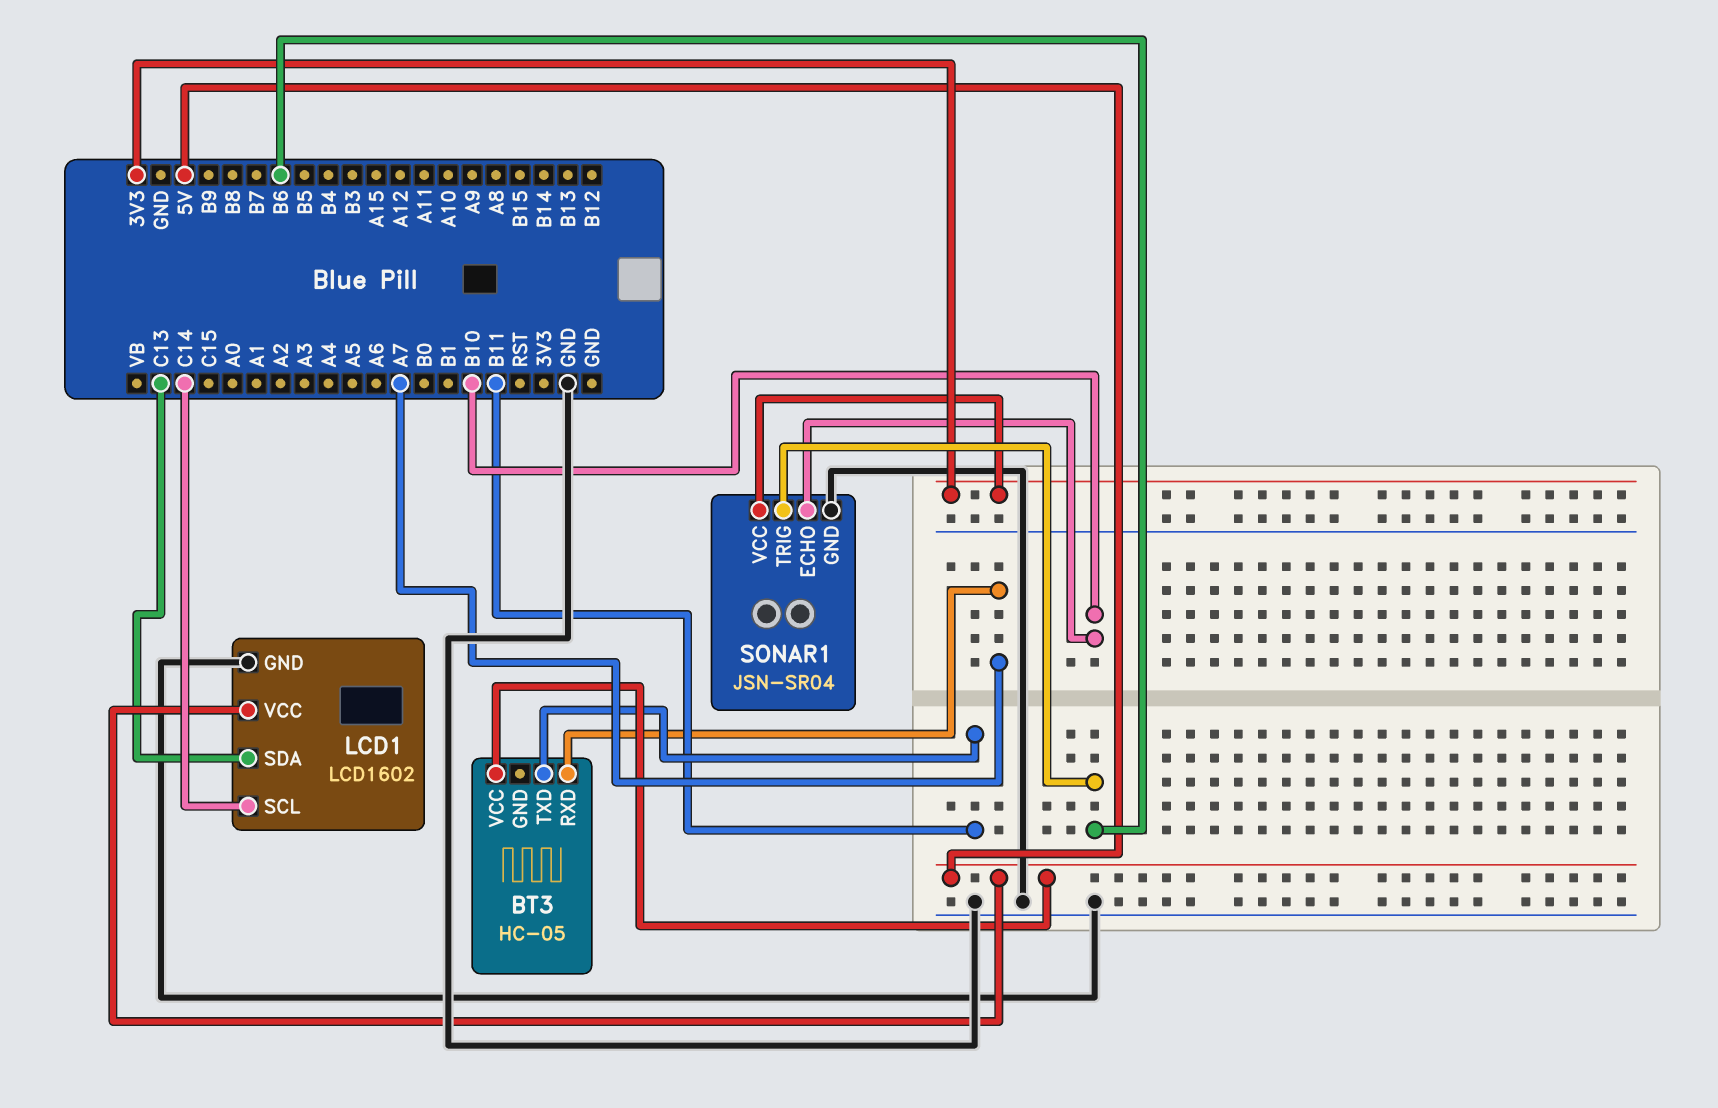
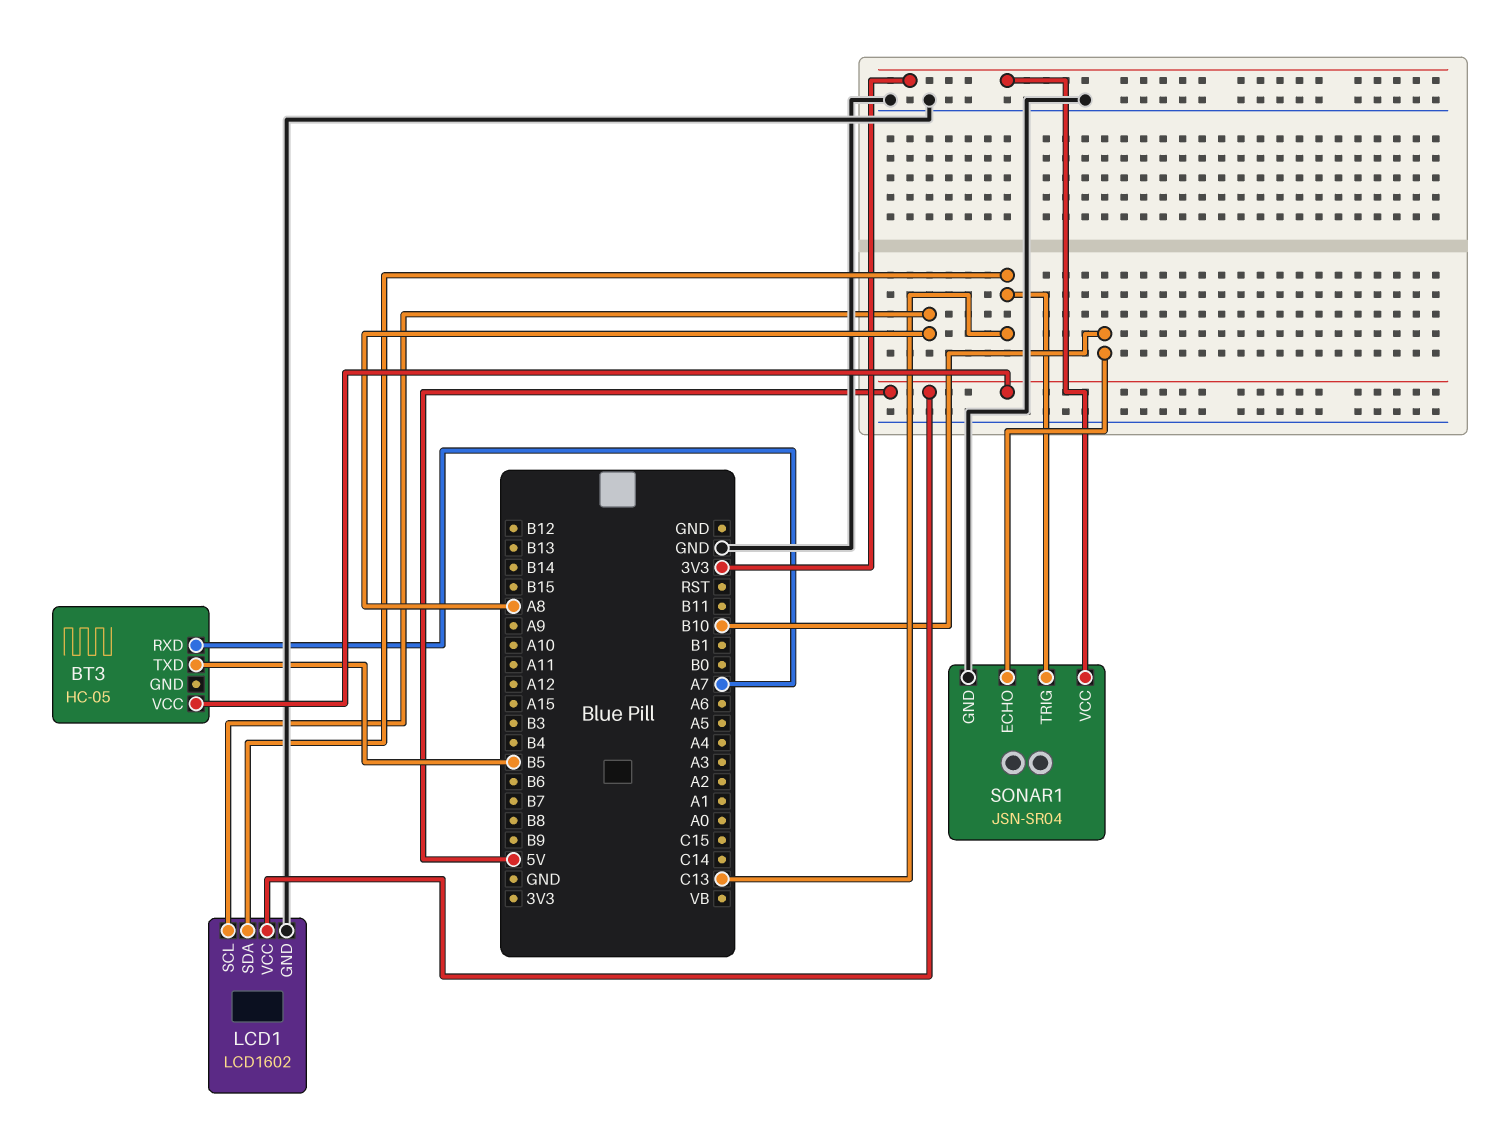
BT3 pin TXD: B11 -> B5
LCD1 pin SCL: C14 -> A8
SONAR1 pin TRIG: B6 -> C13

